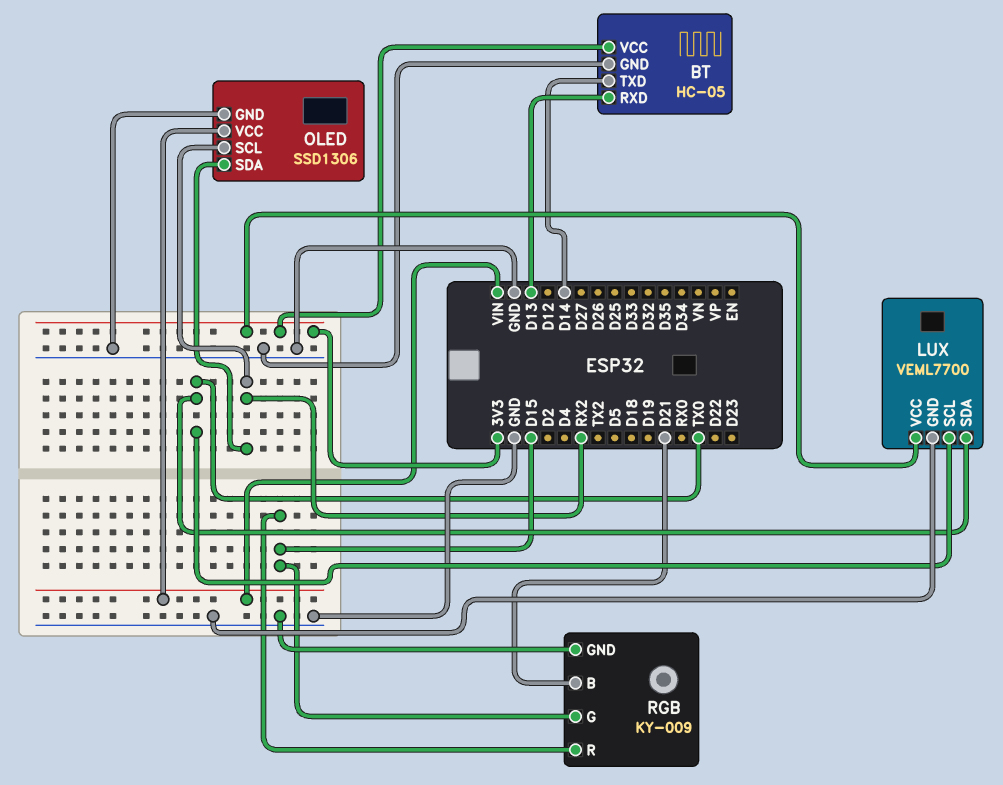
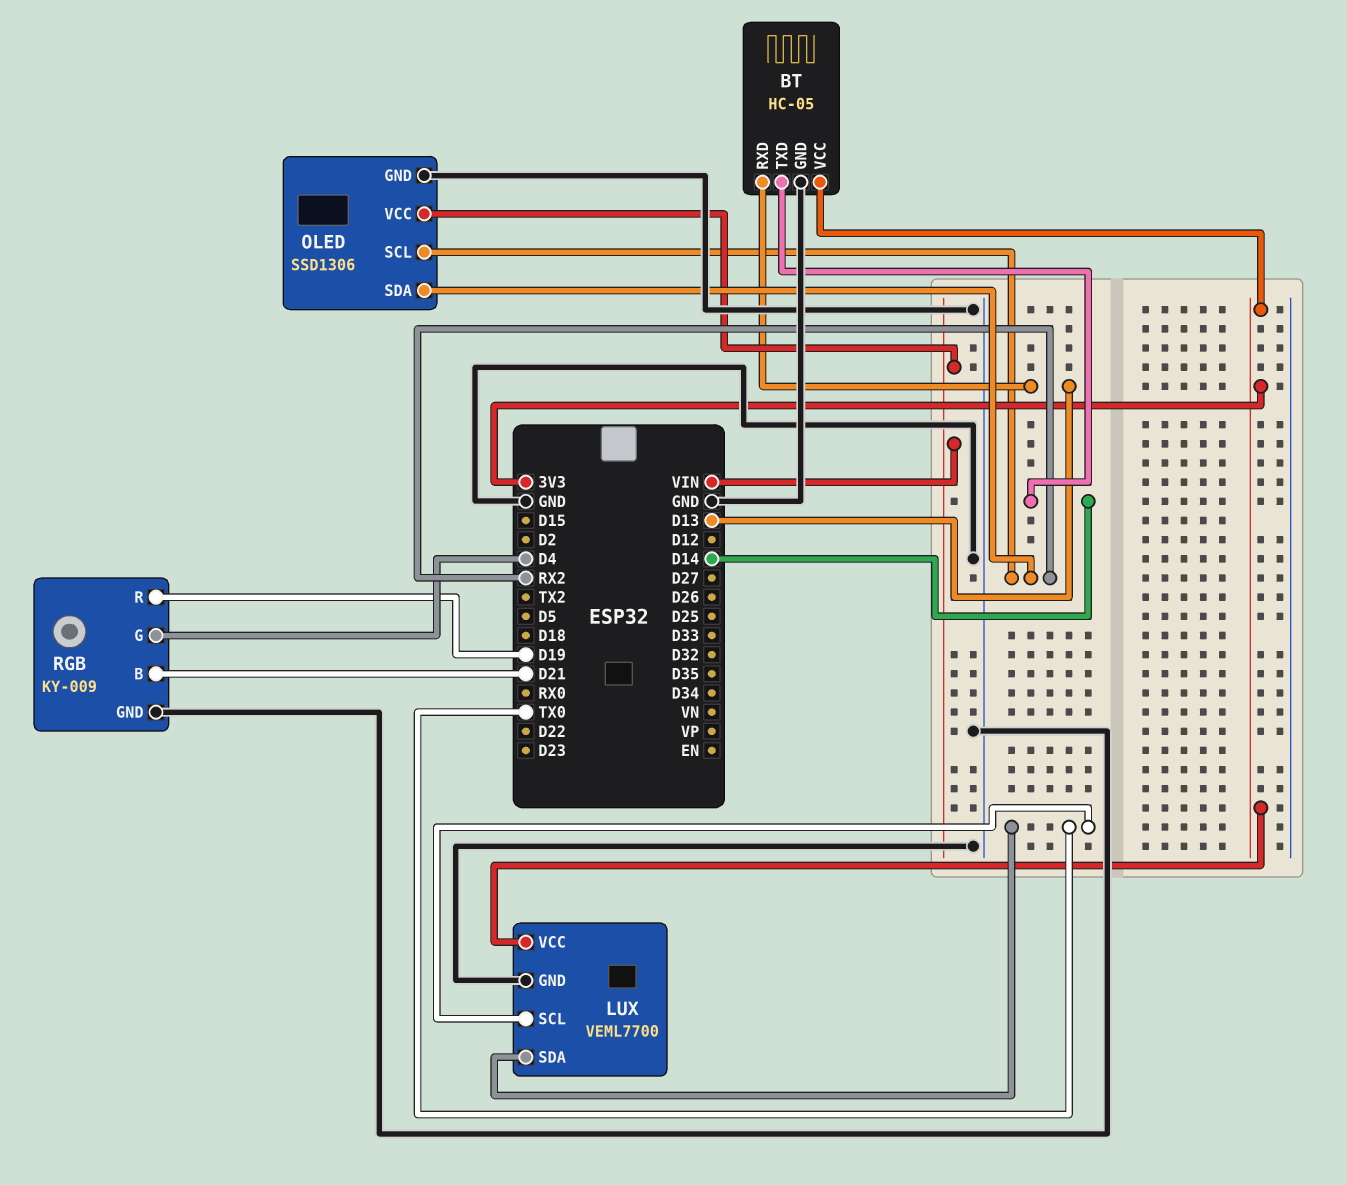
RGB pin G: D15 -> D4
RGB pin R: D15 -> D19

